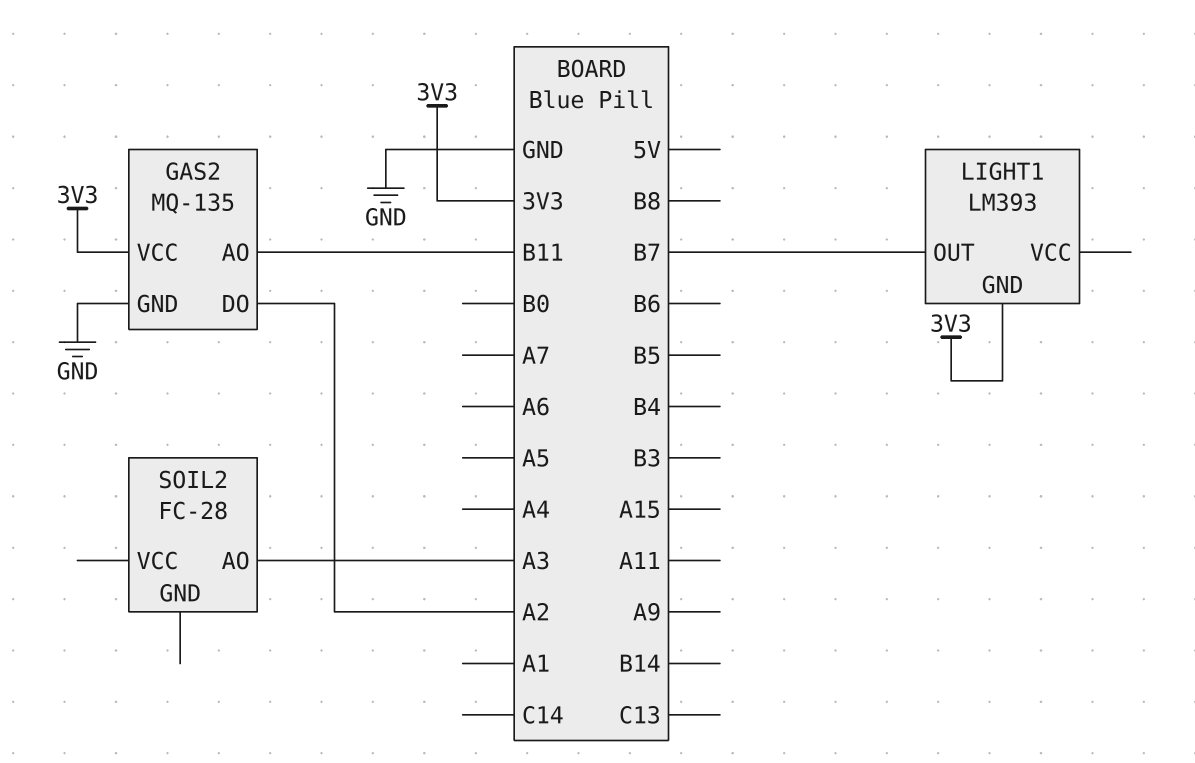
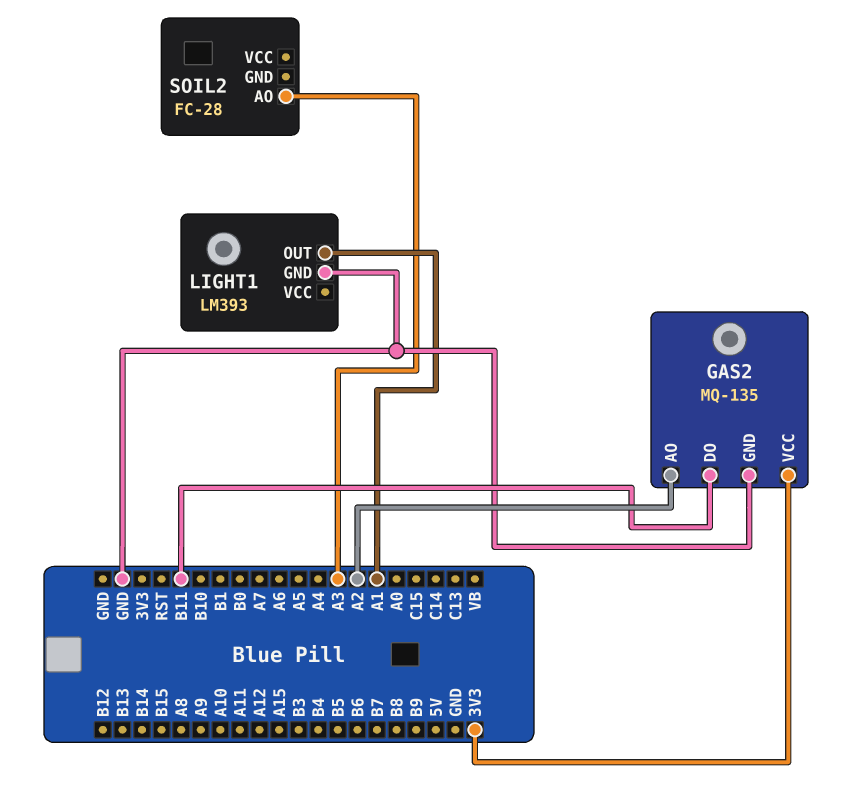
GAS2 pin AO: B11 -> A2
GAS2 pin DO: A2 -> B11
LIGHT1 pin GND: 3V3 -> GND
LIGHT1 pin OUT: B7 -> A1

